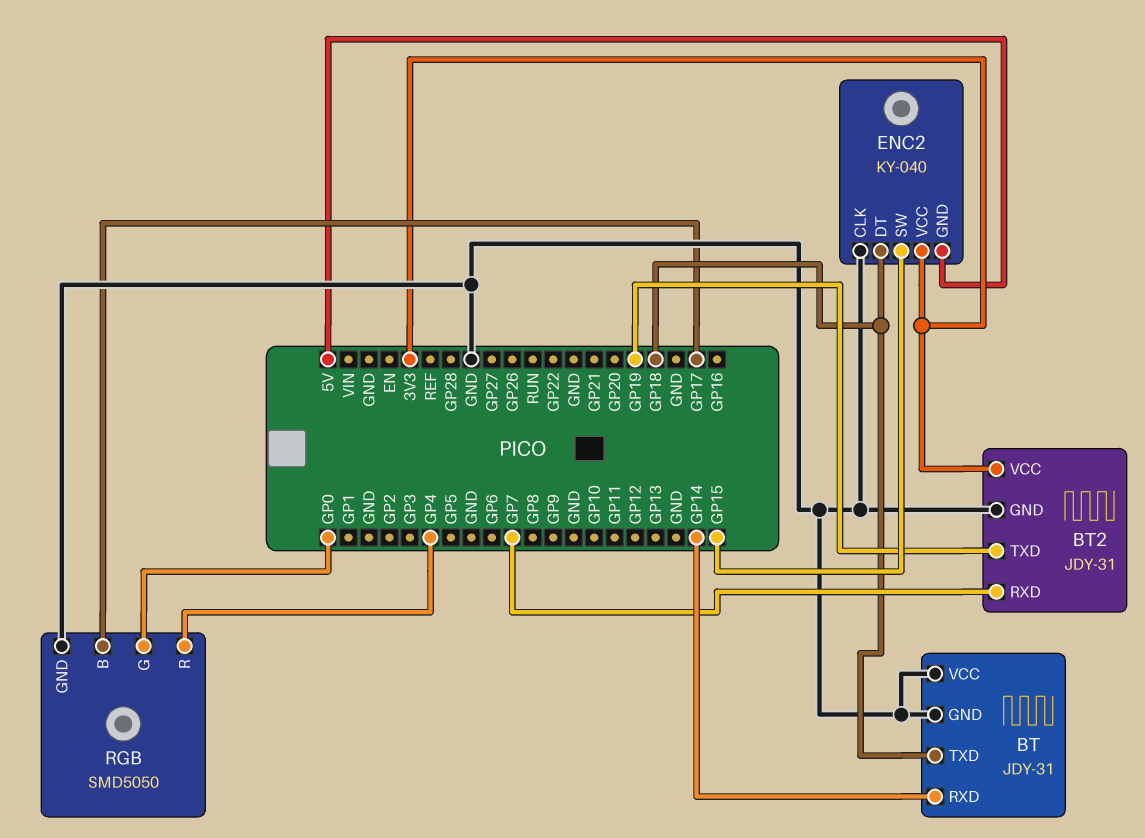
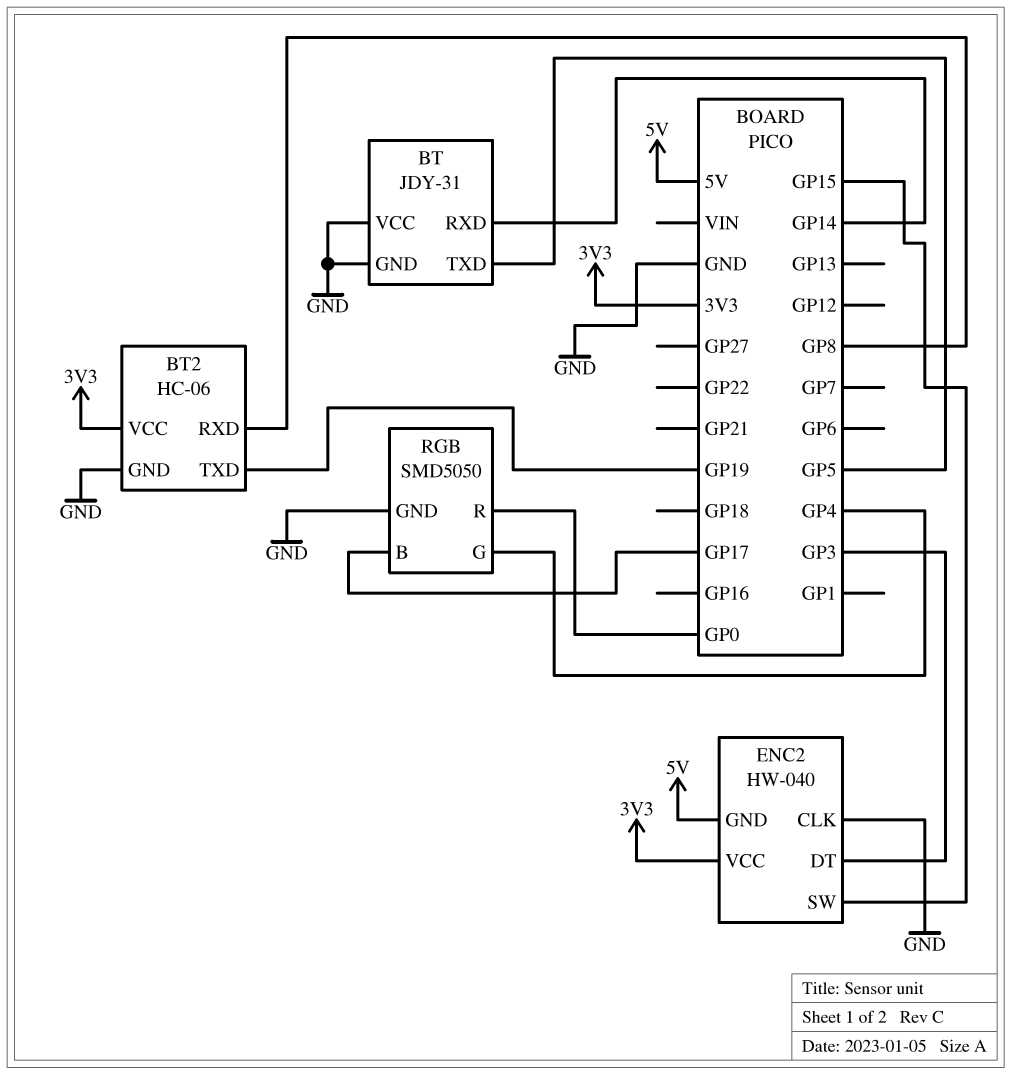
BT pin TXD: GP18 -> GP5
BT2: JDY-31 -> HC-06
BT2 pin RXD: GP7 -> GP8
ENC2: KY-040 -> HW-040
ENC2 pin DT: GP18 -> GP3
RGB pin G: GP0 -> GP4
RGB pin R: GP4 -> GP0

